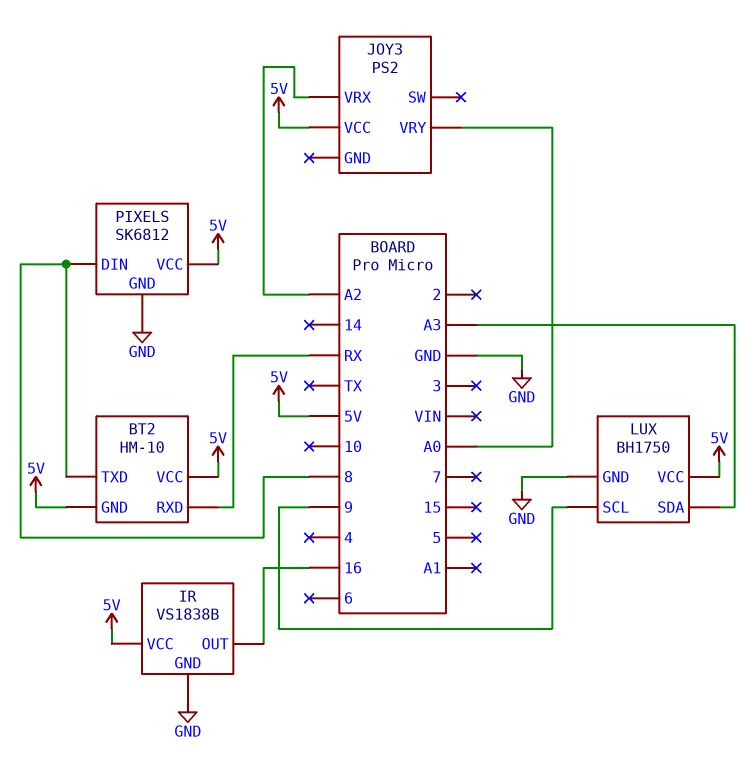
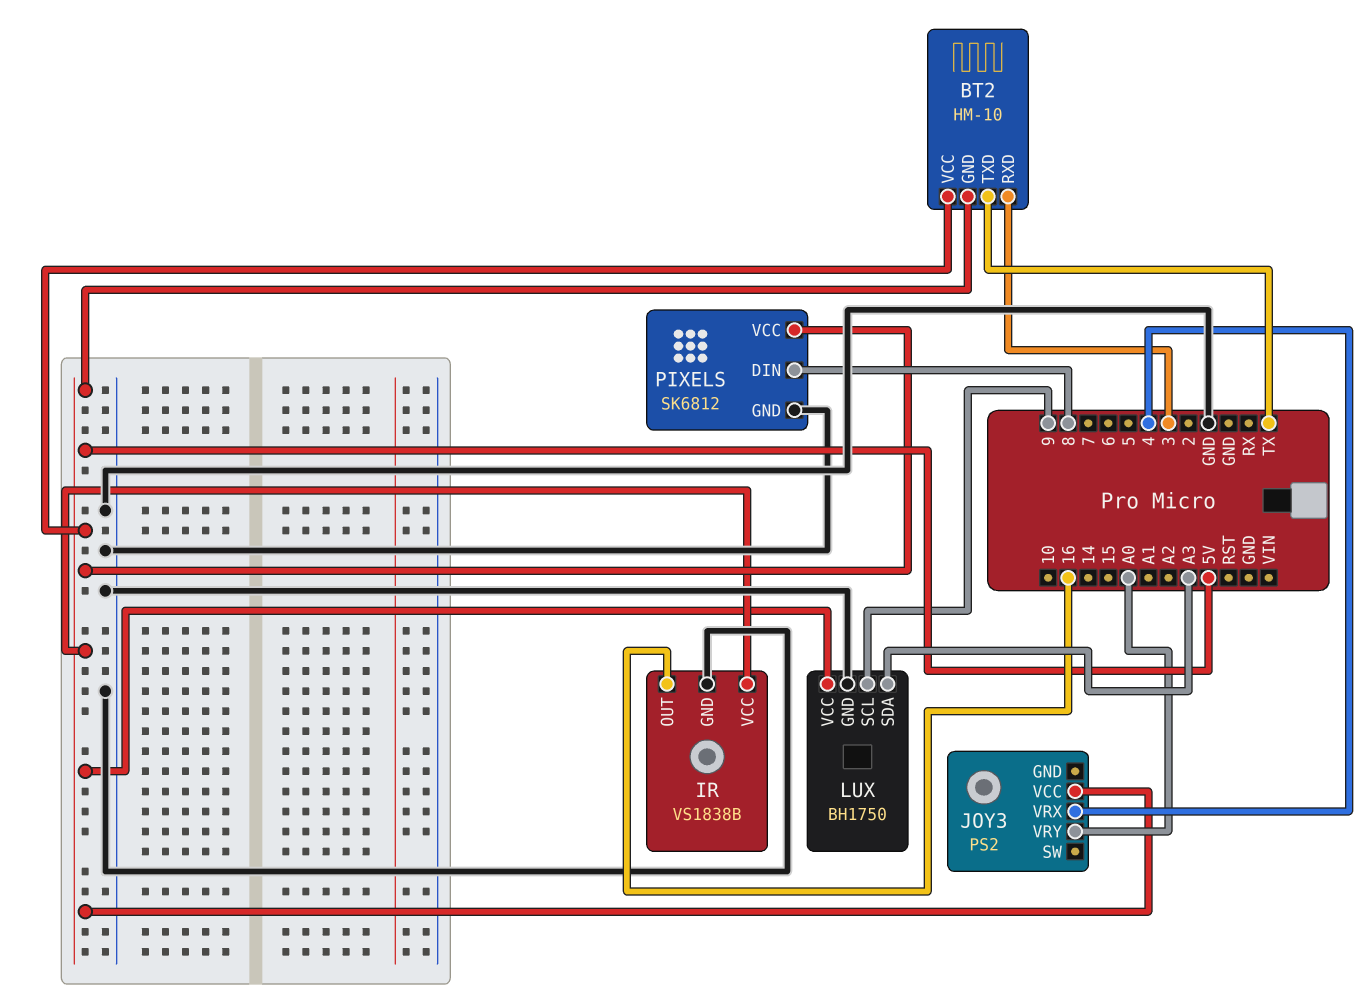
BT2 pin RXD: RX -> 3
BT2 pin TXD: 8 -> TX
JOY3 pin VRX: A2 -> 4

